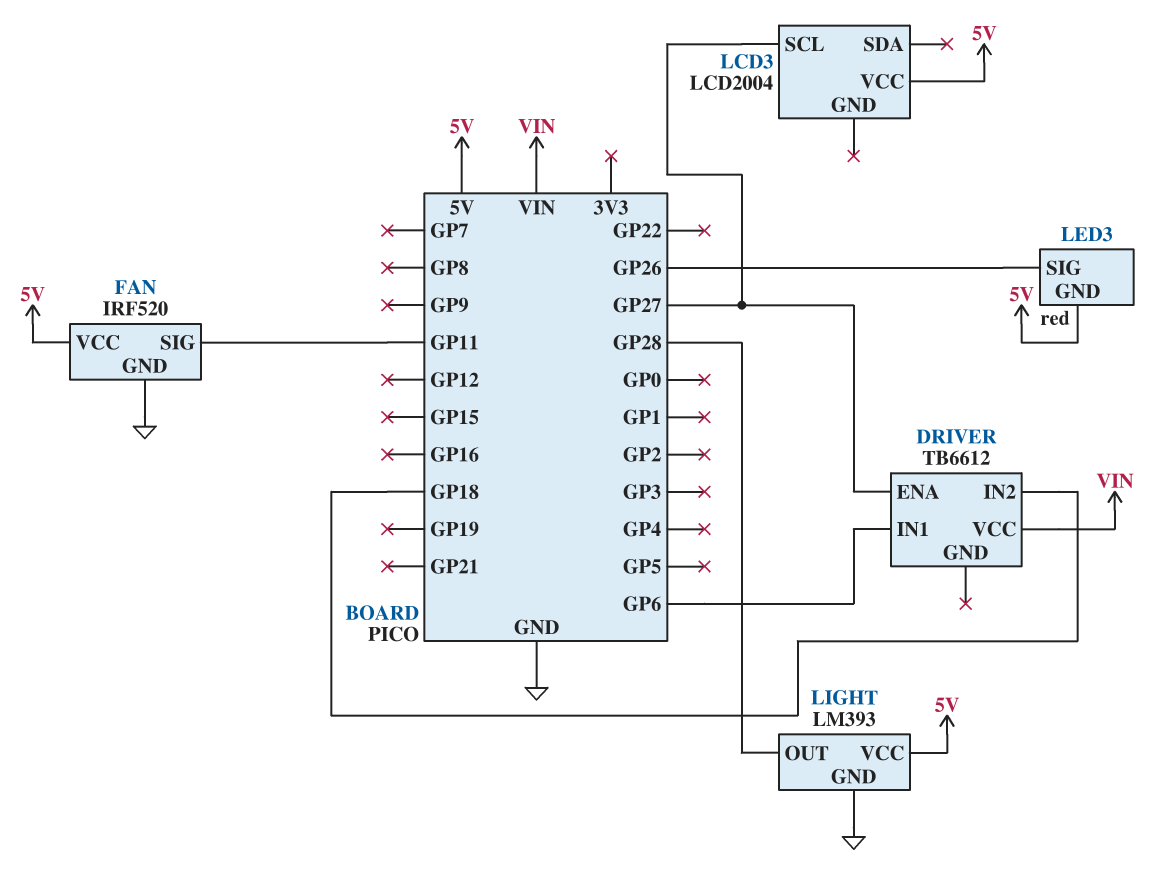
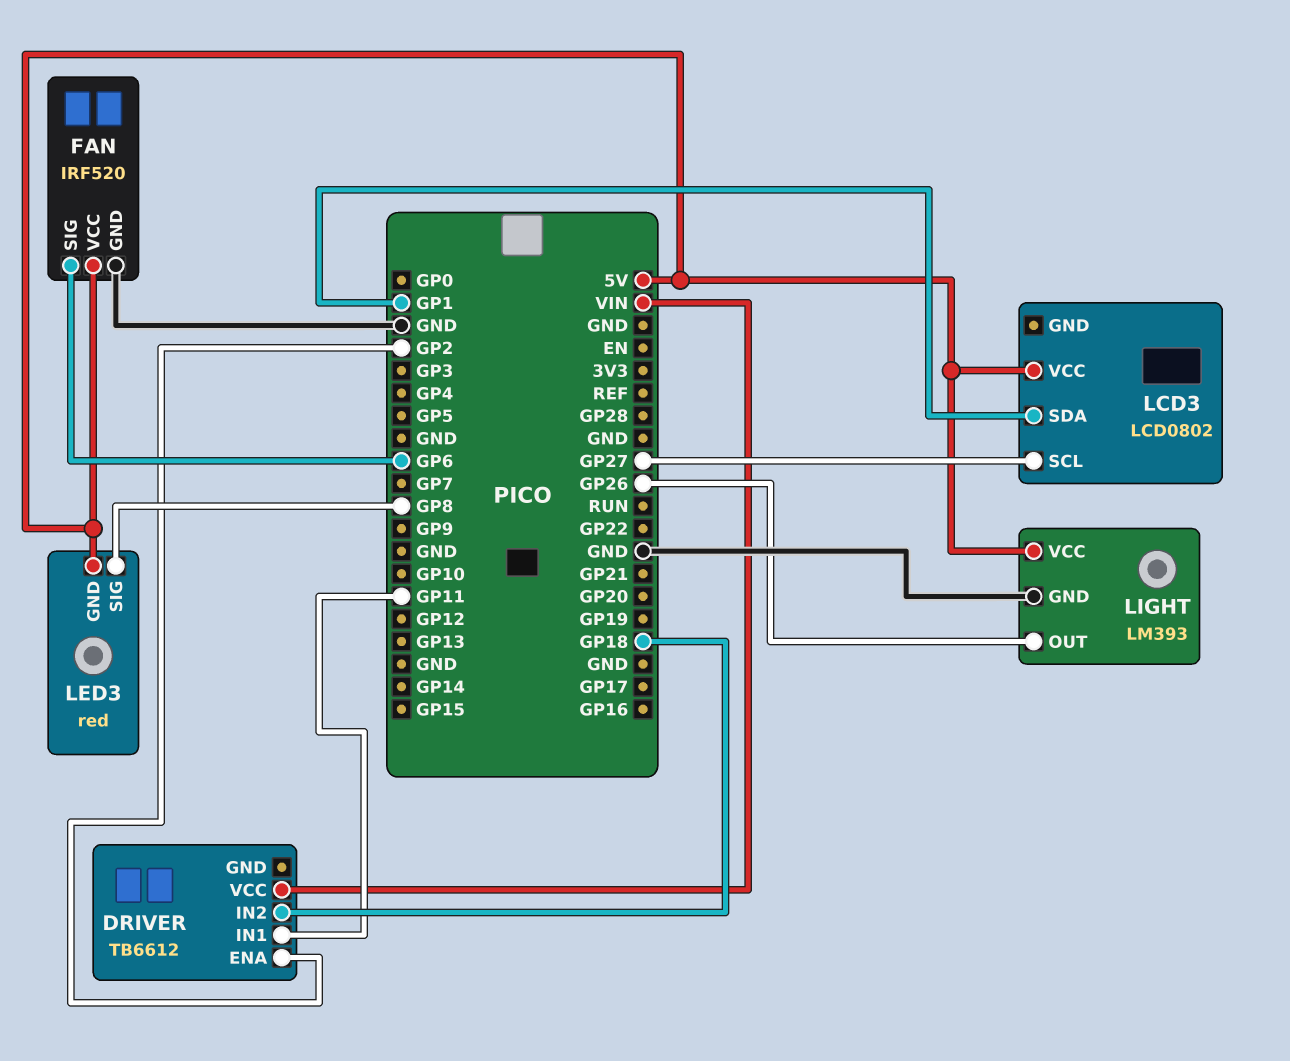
DRIVER pin ENA: GP27 -> GP2
DRIVER pin IN1: GP6 -> GP11
FAN pin SIG: GP11 -> GP6
LCD3: LCD2004 -> LCD0802
LCD3 pin SDA: none -> GP1
LED3 pin SIG: GP26 -> GP8
LIGHT pin OUT: GP28 -> GP26

